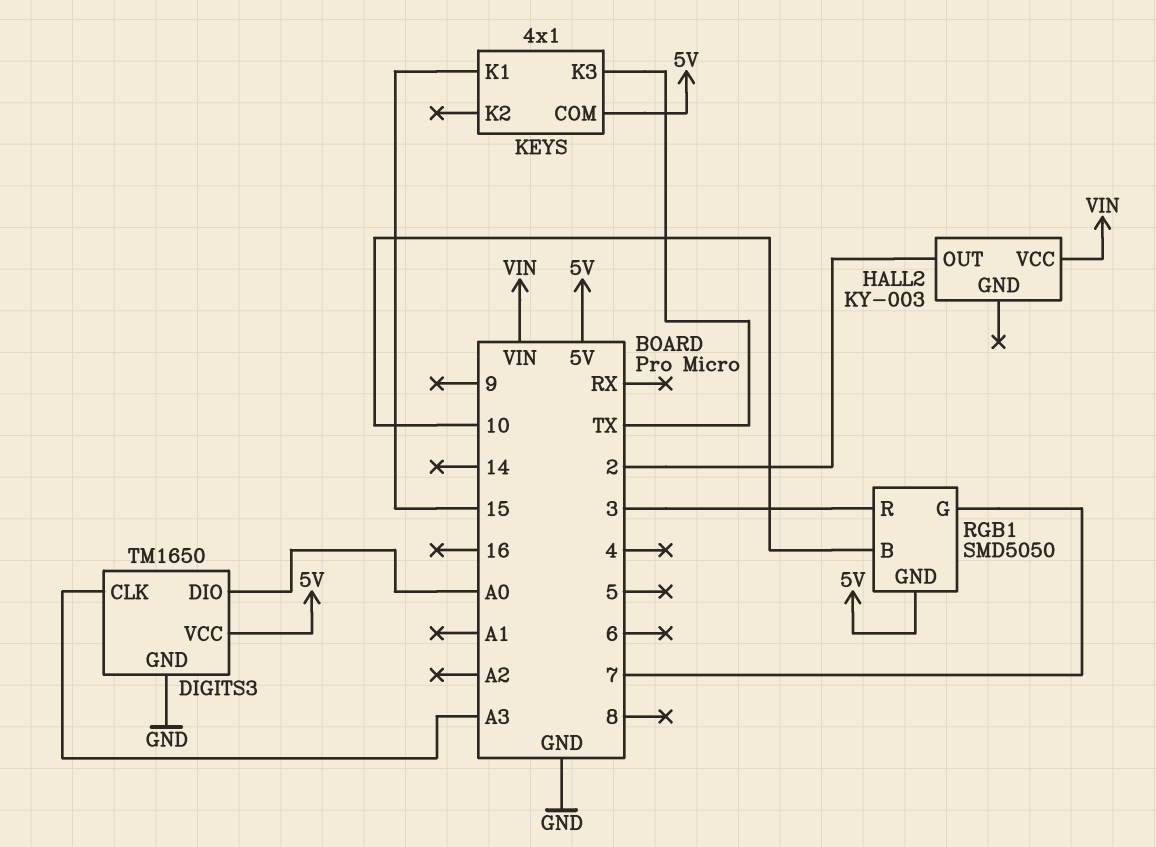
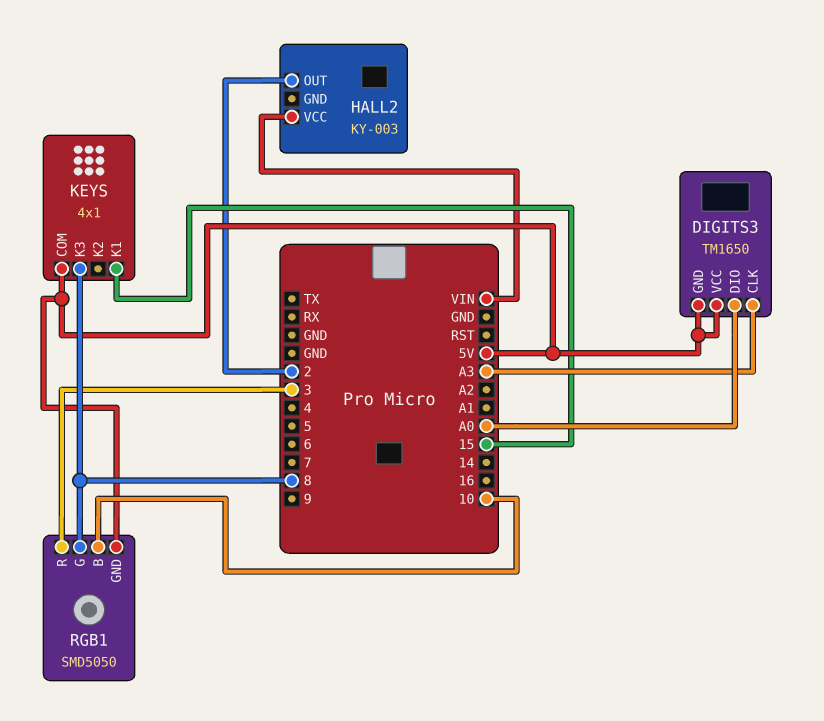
DIGITS3 pin GND: GND -> 5V
KEYS pin K3: TX -> 8
RGB1 pin G: 7 -> 8

